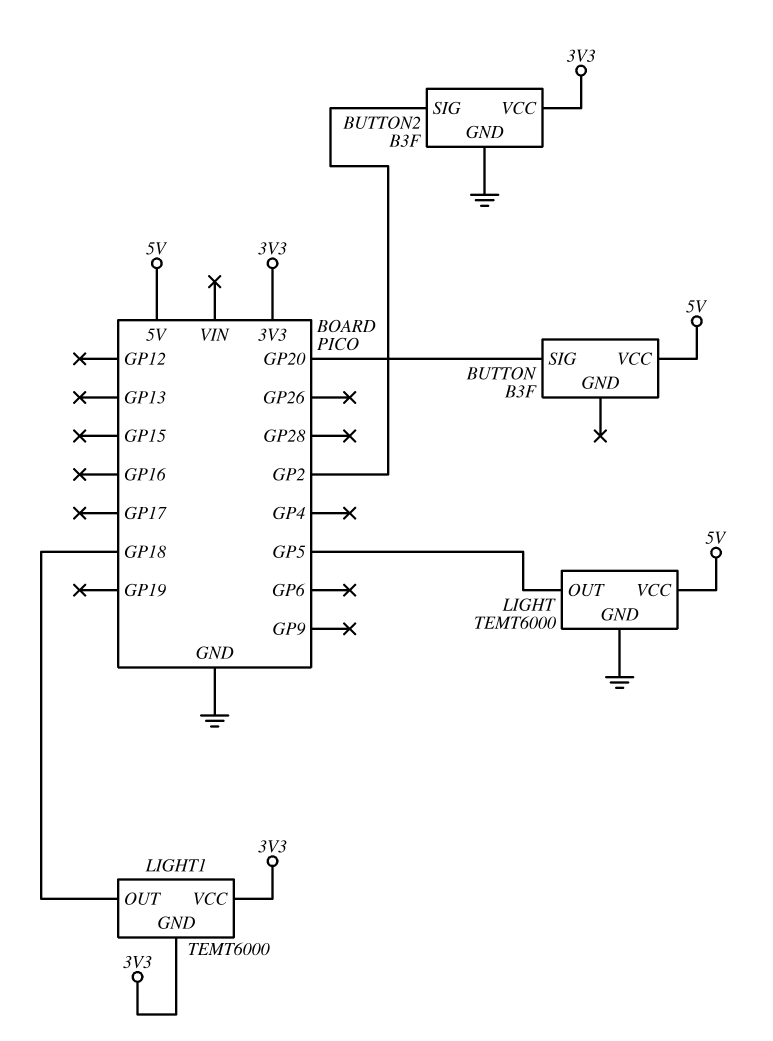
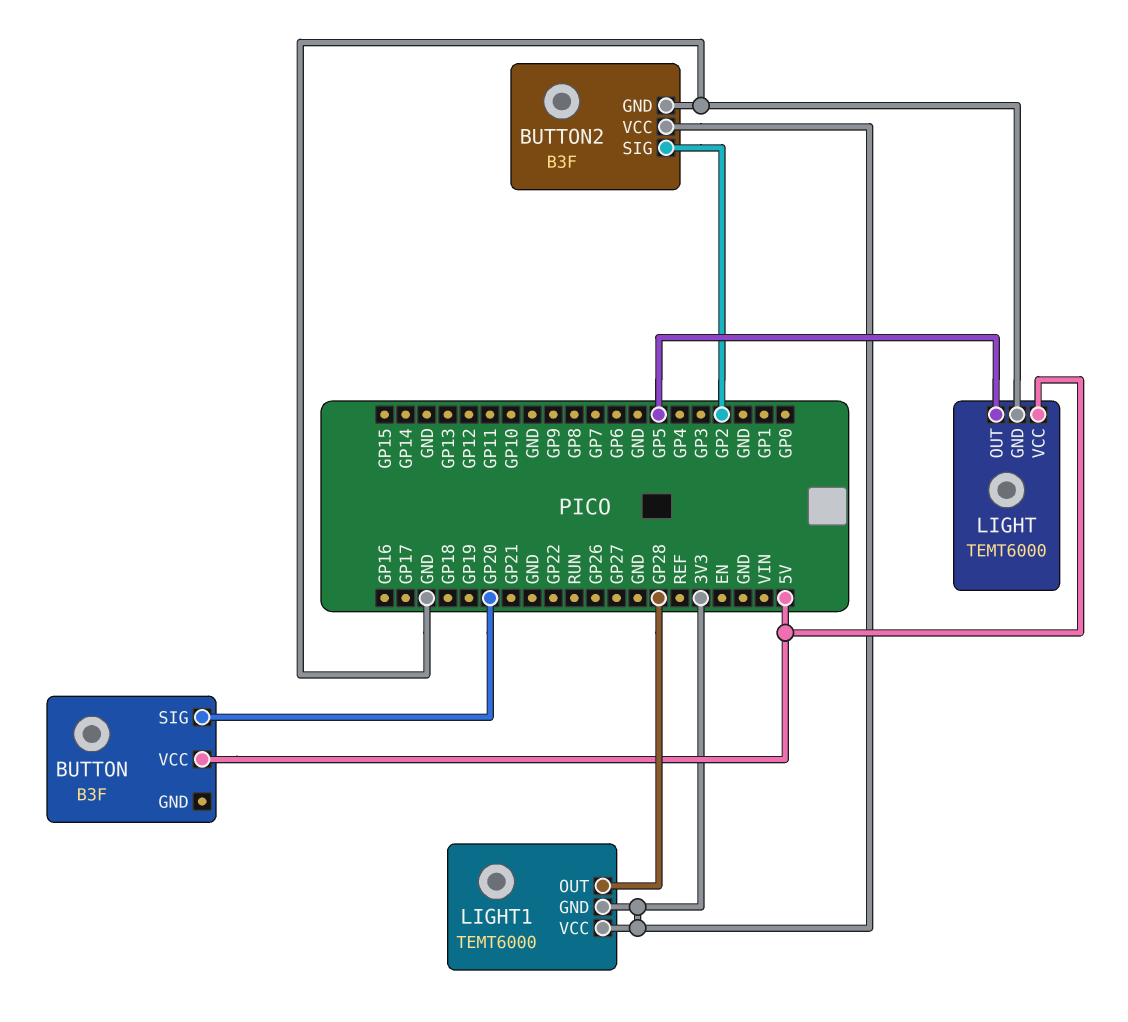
LIGHT1 pin OUT: GP18 -> GP28

